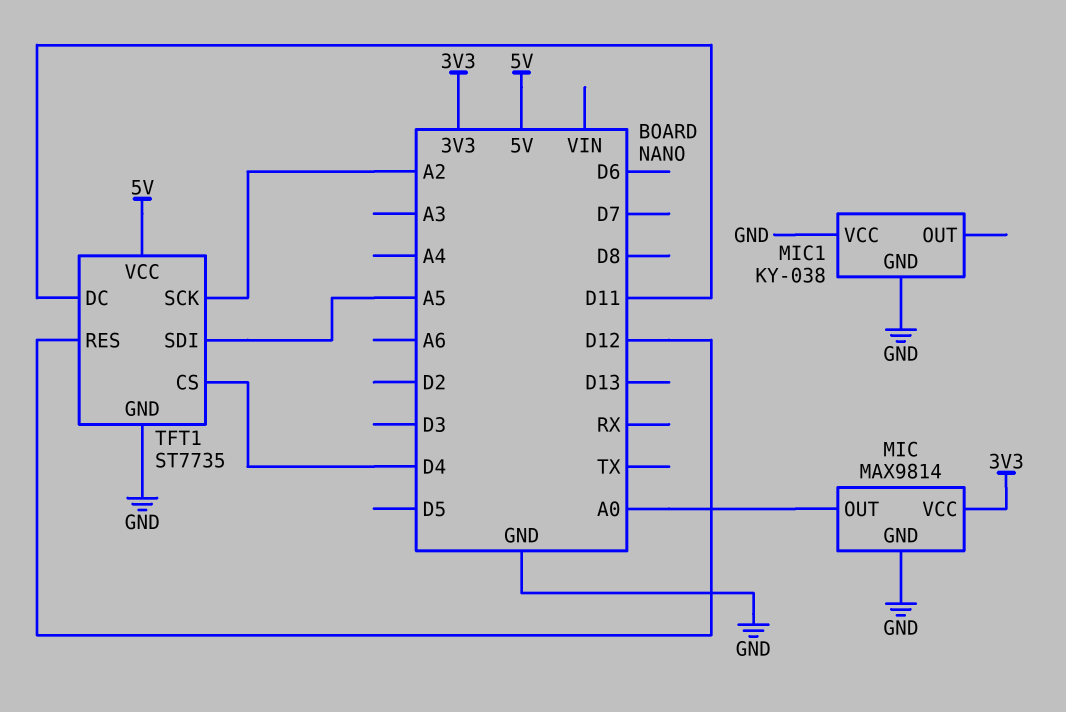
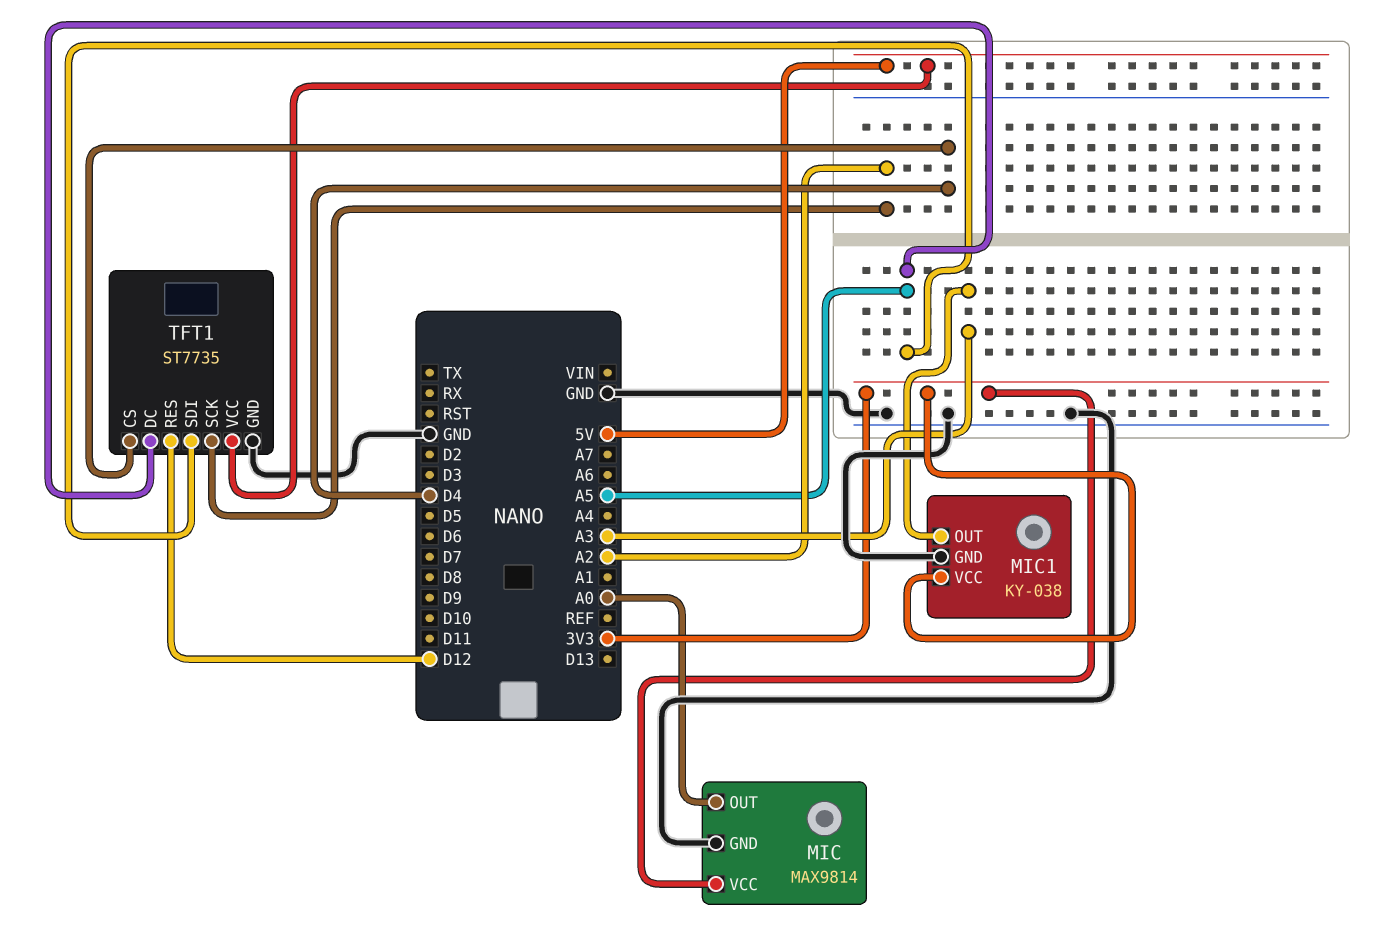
MIC1 pin OUT: none -> A3
MIC1 pin VCC: GND -> 3V3
TFT1 pin DC: D11 -> A5

